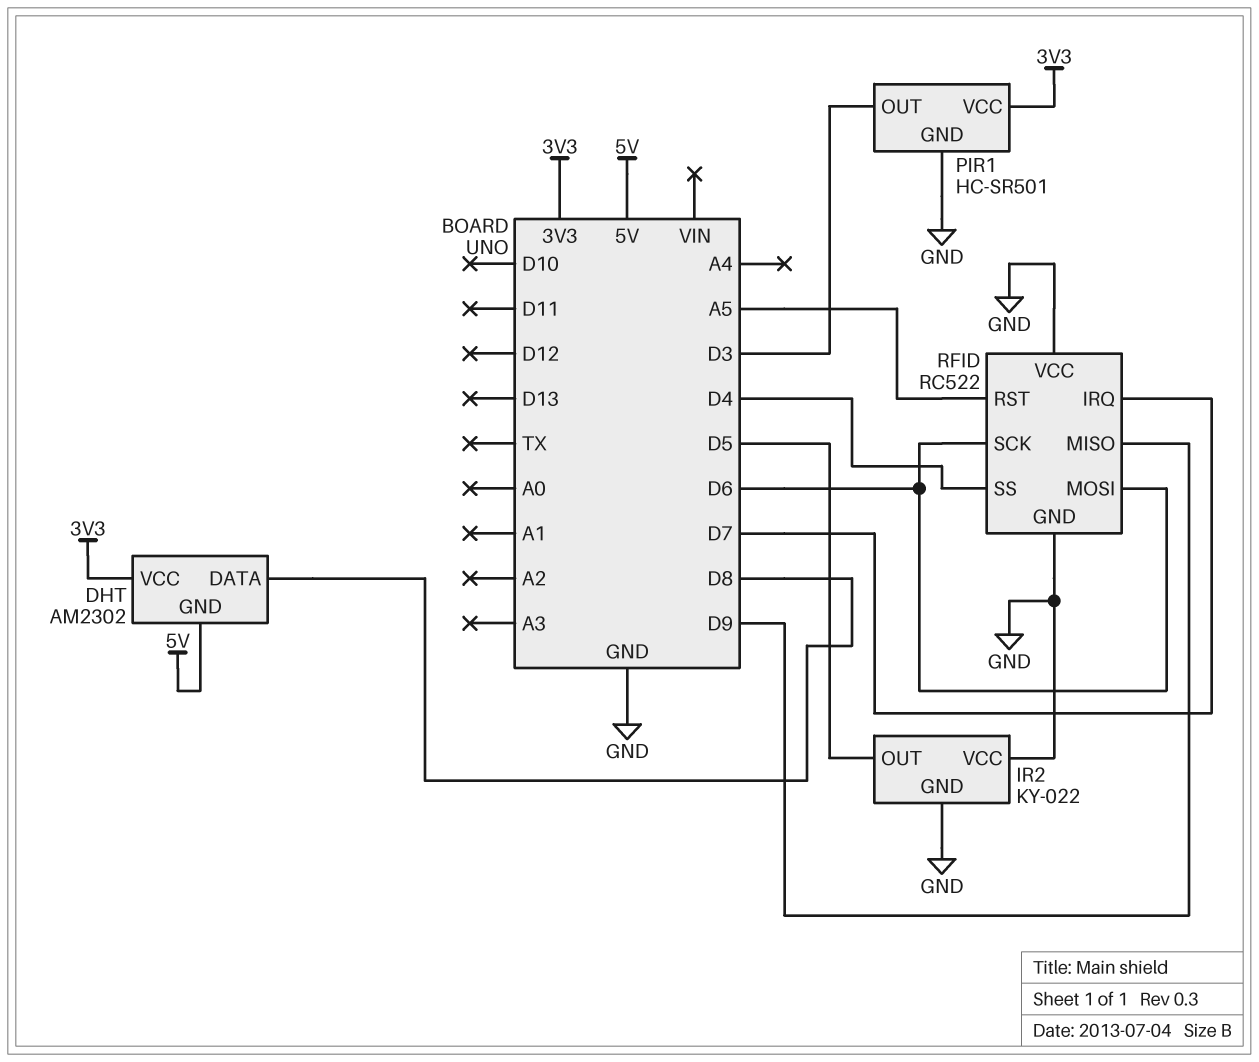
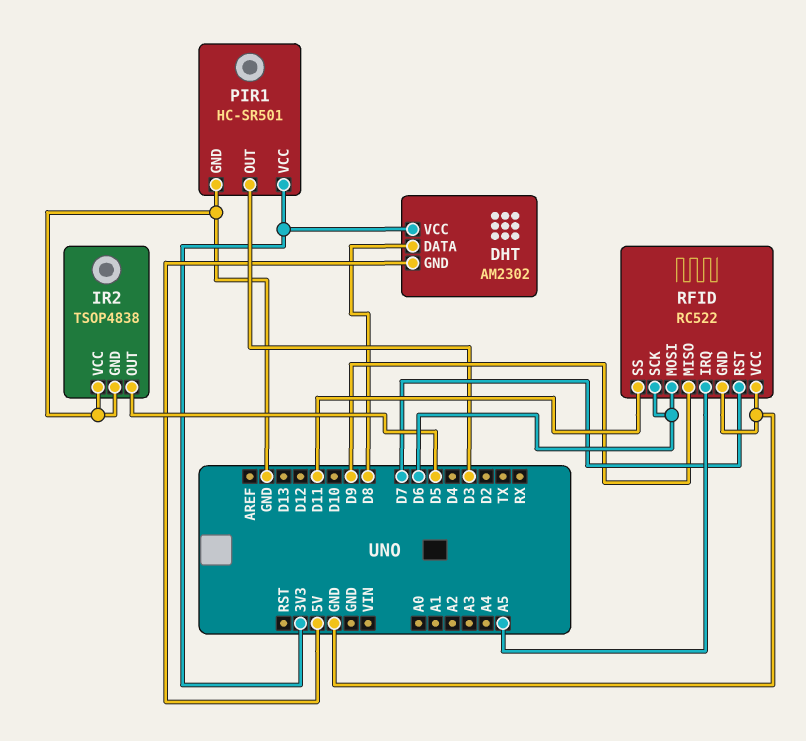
IR2: KY-022 -> TSOP4838
RFID pin IRQ: D7 -> A5
RFID pin RST: A5 -> D7
RFID pin SS: D4 -> D11

